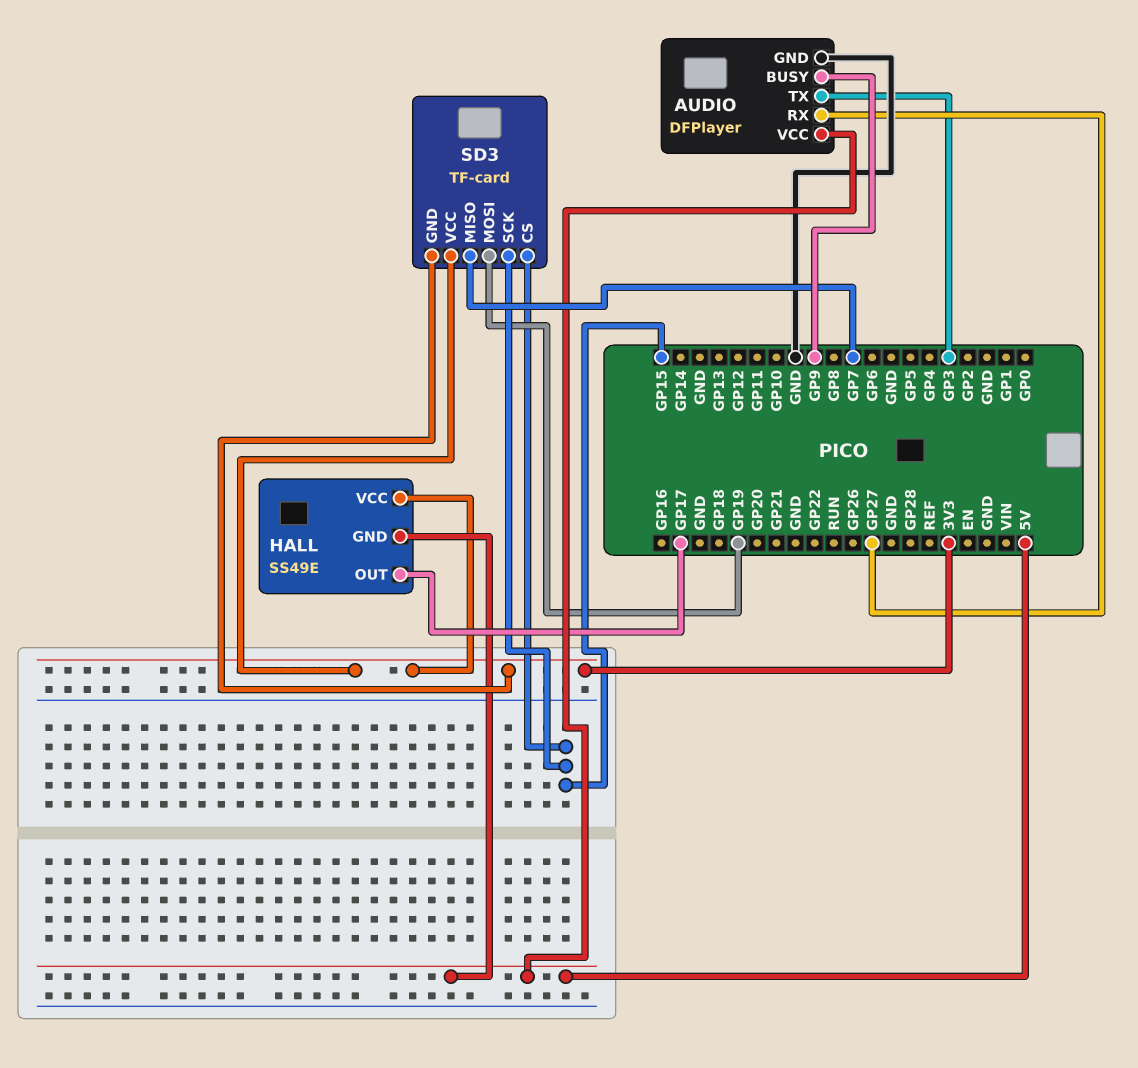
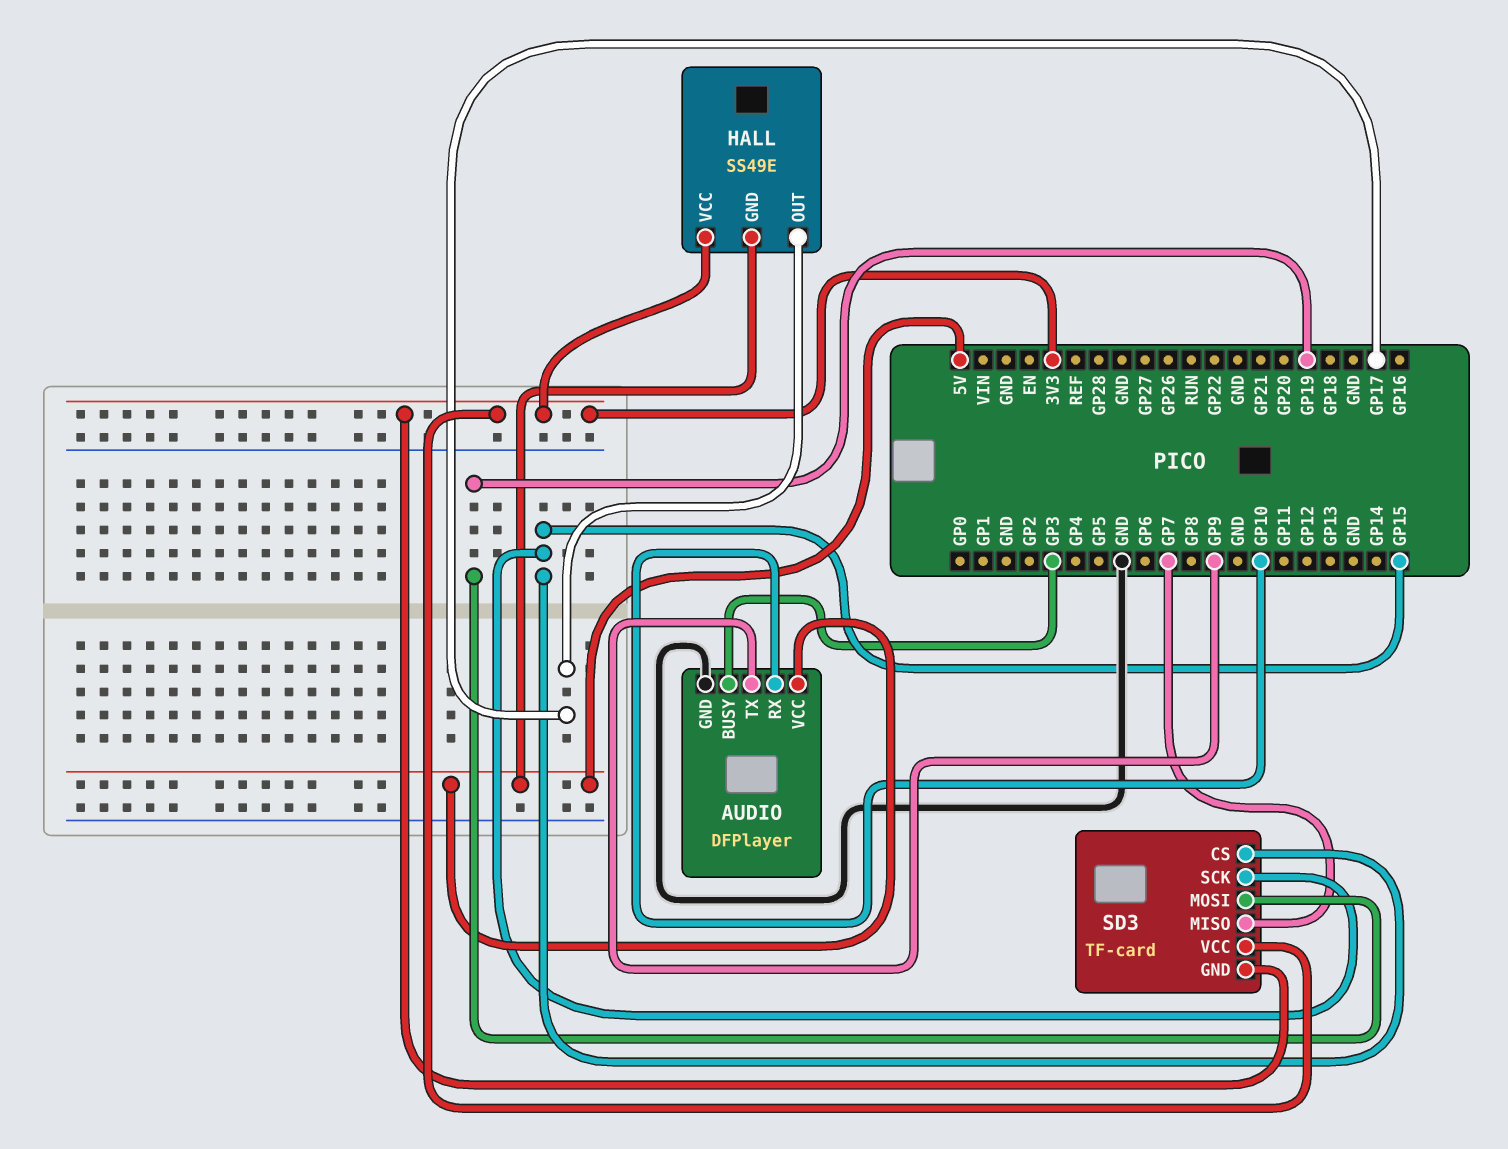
AUDIO pin BUSY: GP9 -> GP3
AUDIO pin RX: GP27 -> GP10
AUDIO pin TX: GP3 -> GP9

